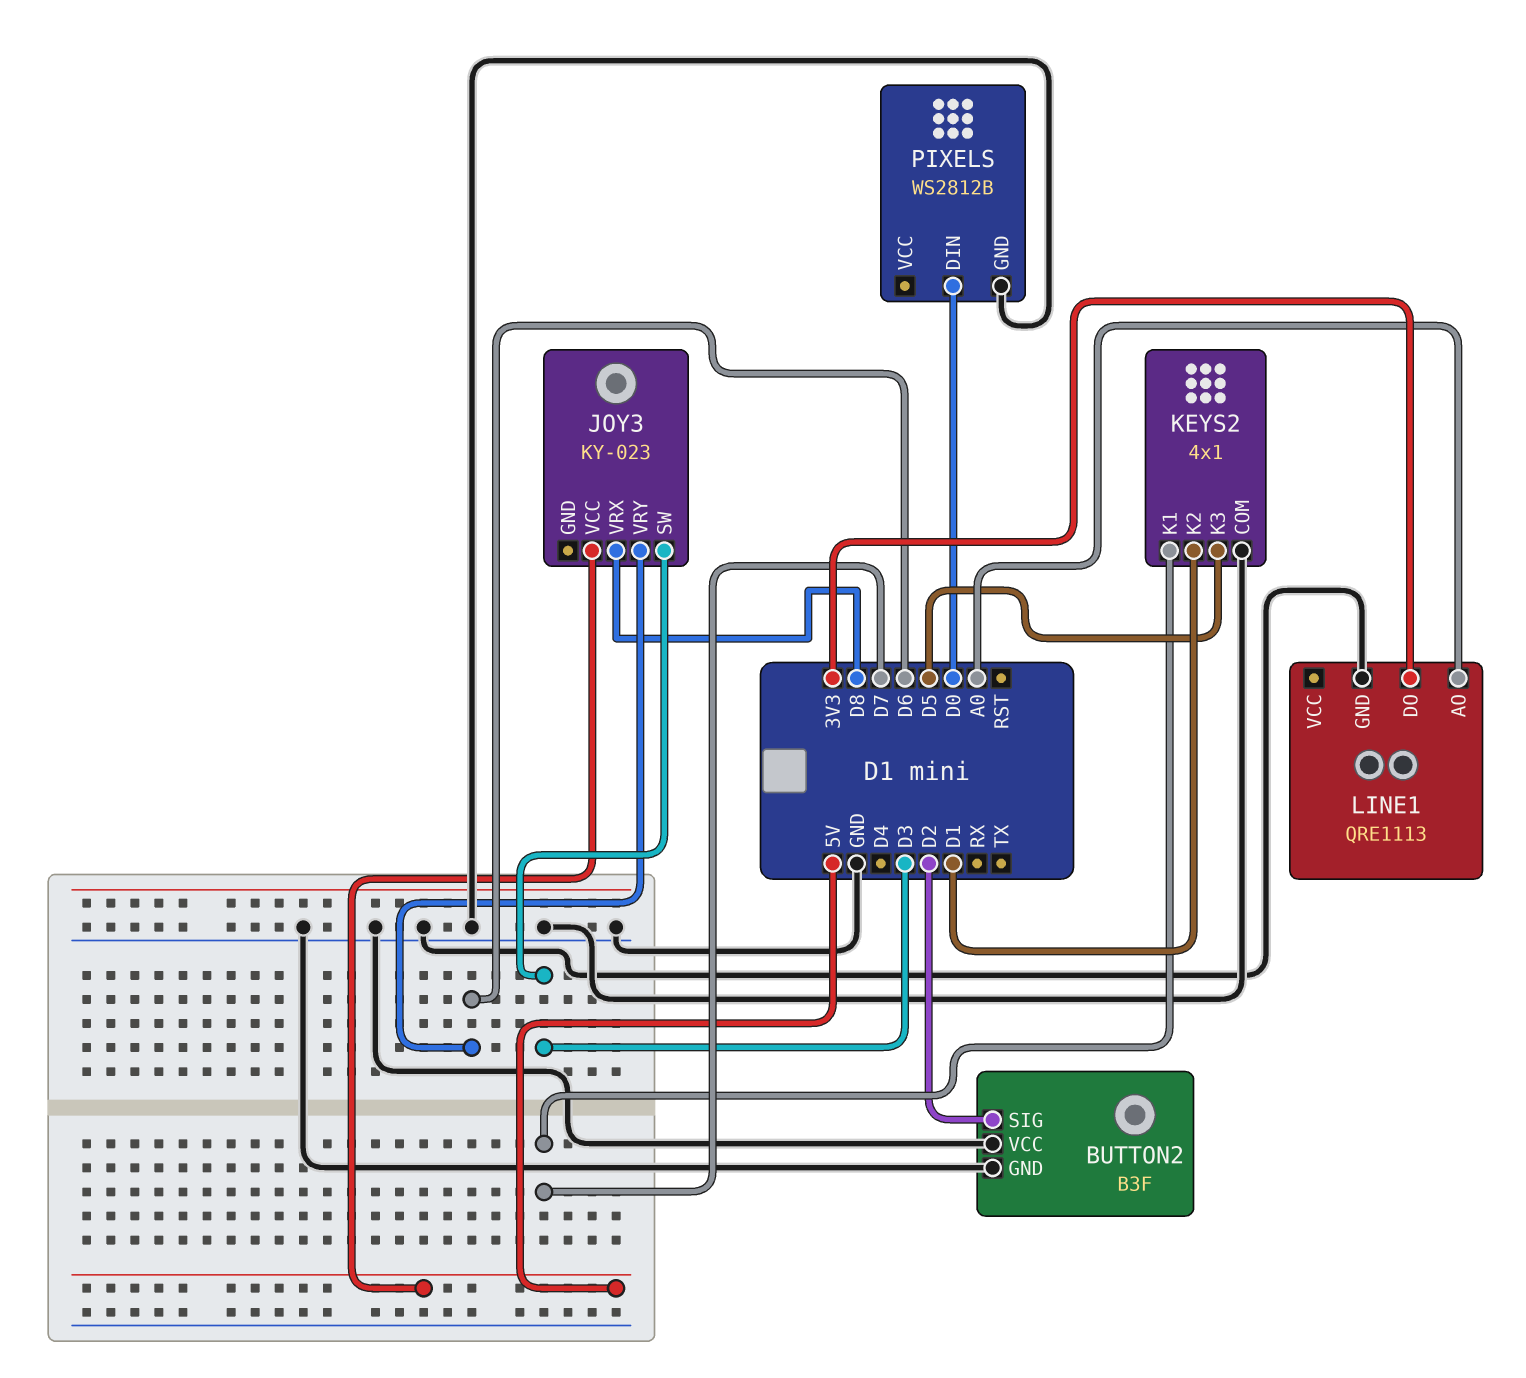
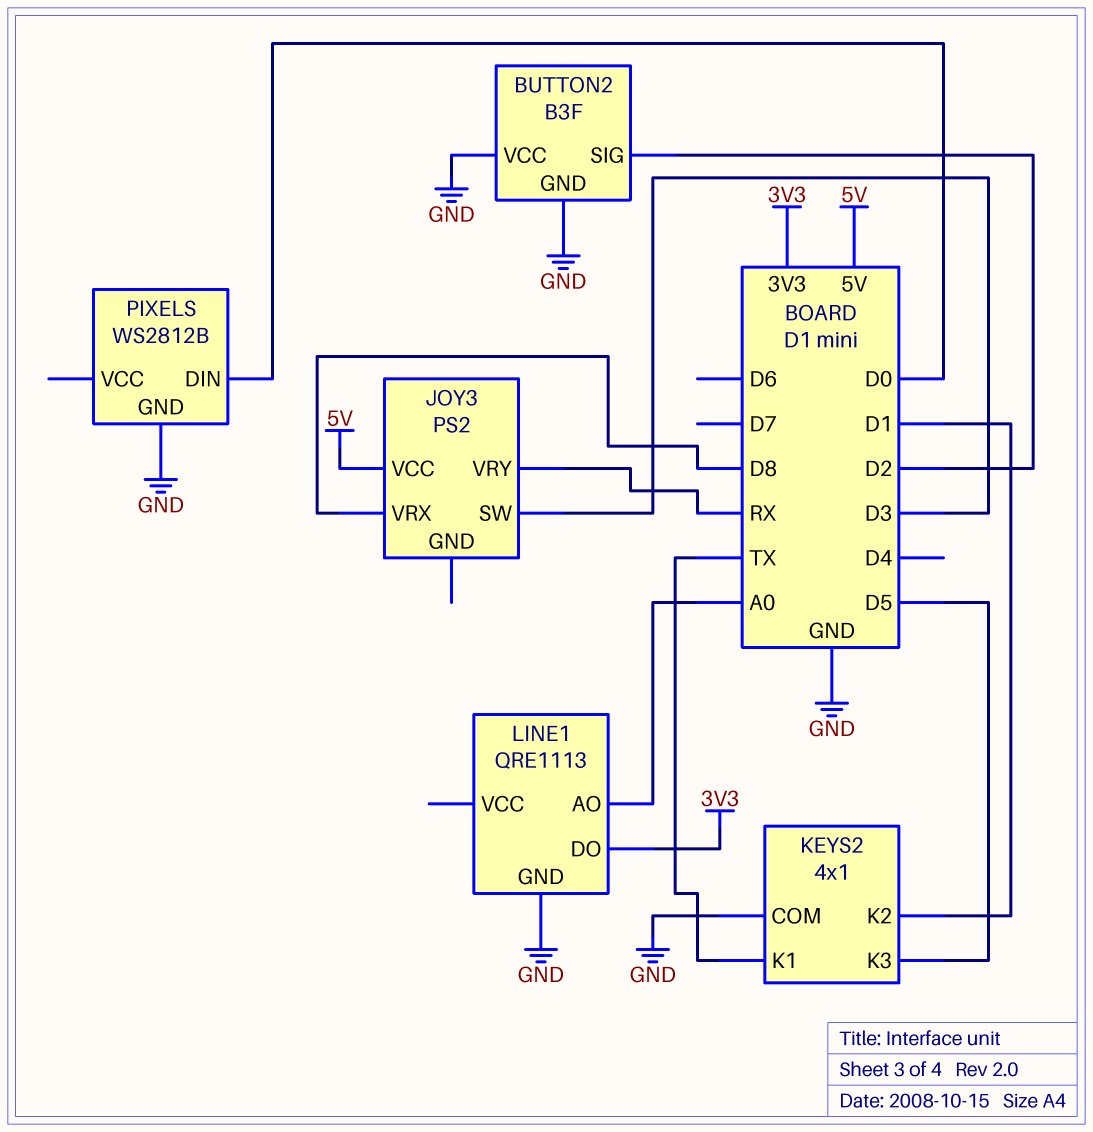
JOY3: KY-023 -> PS2
JOY3 pin VRY: D6 -> RX
KEYS2 pin K1: D7 -> TX

